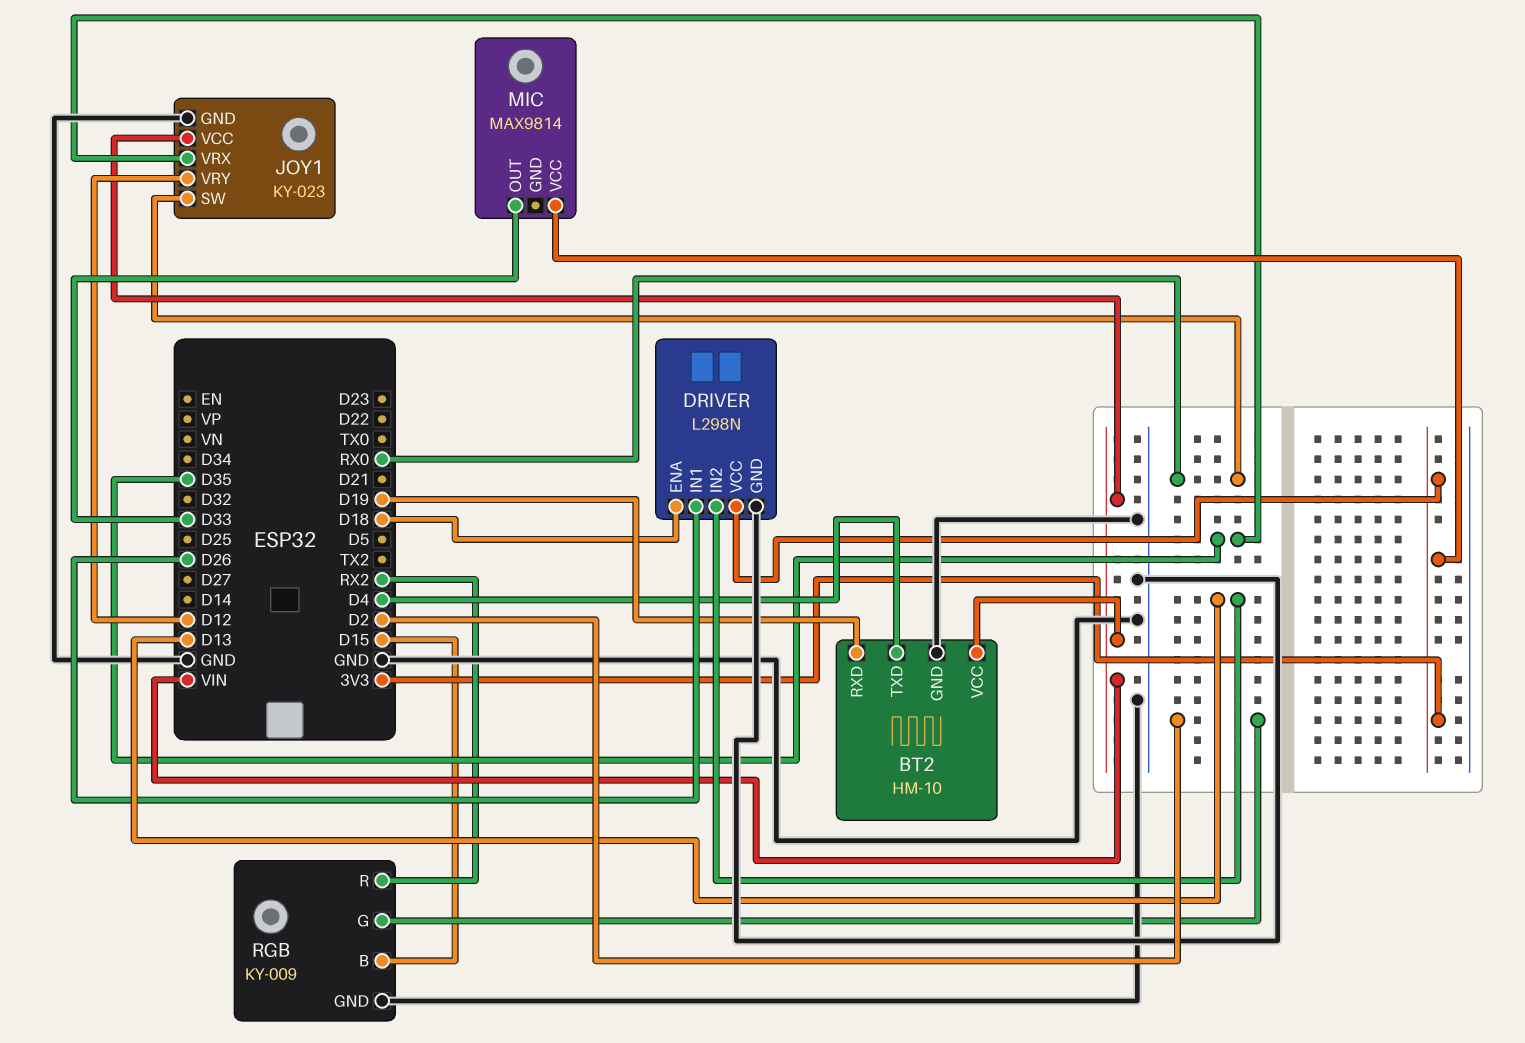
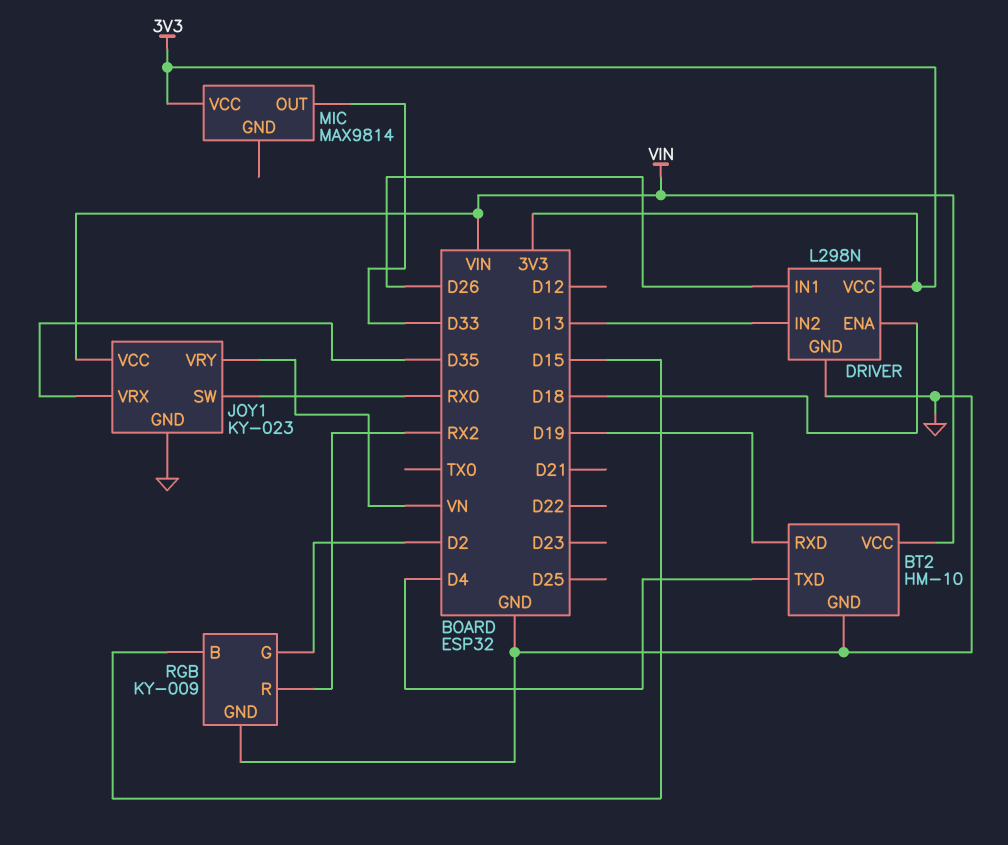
JOY1 pin VRY: D12 -> VN

